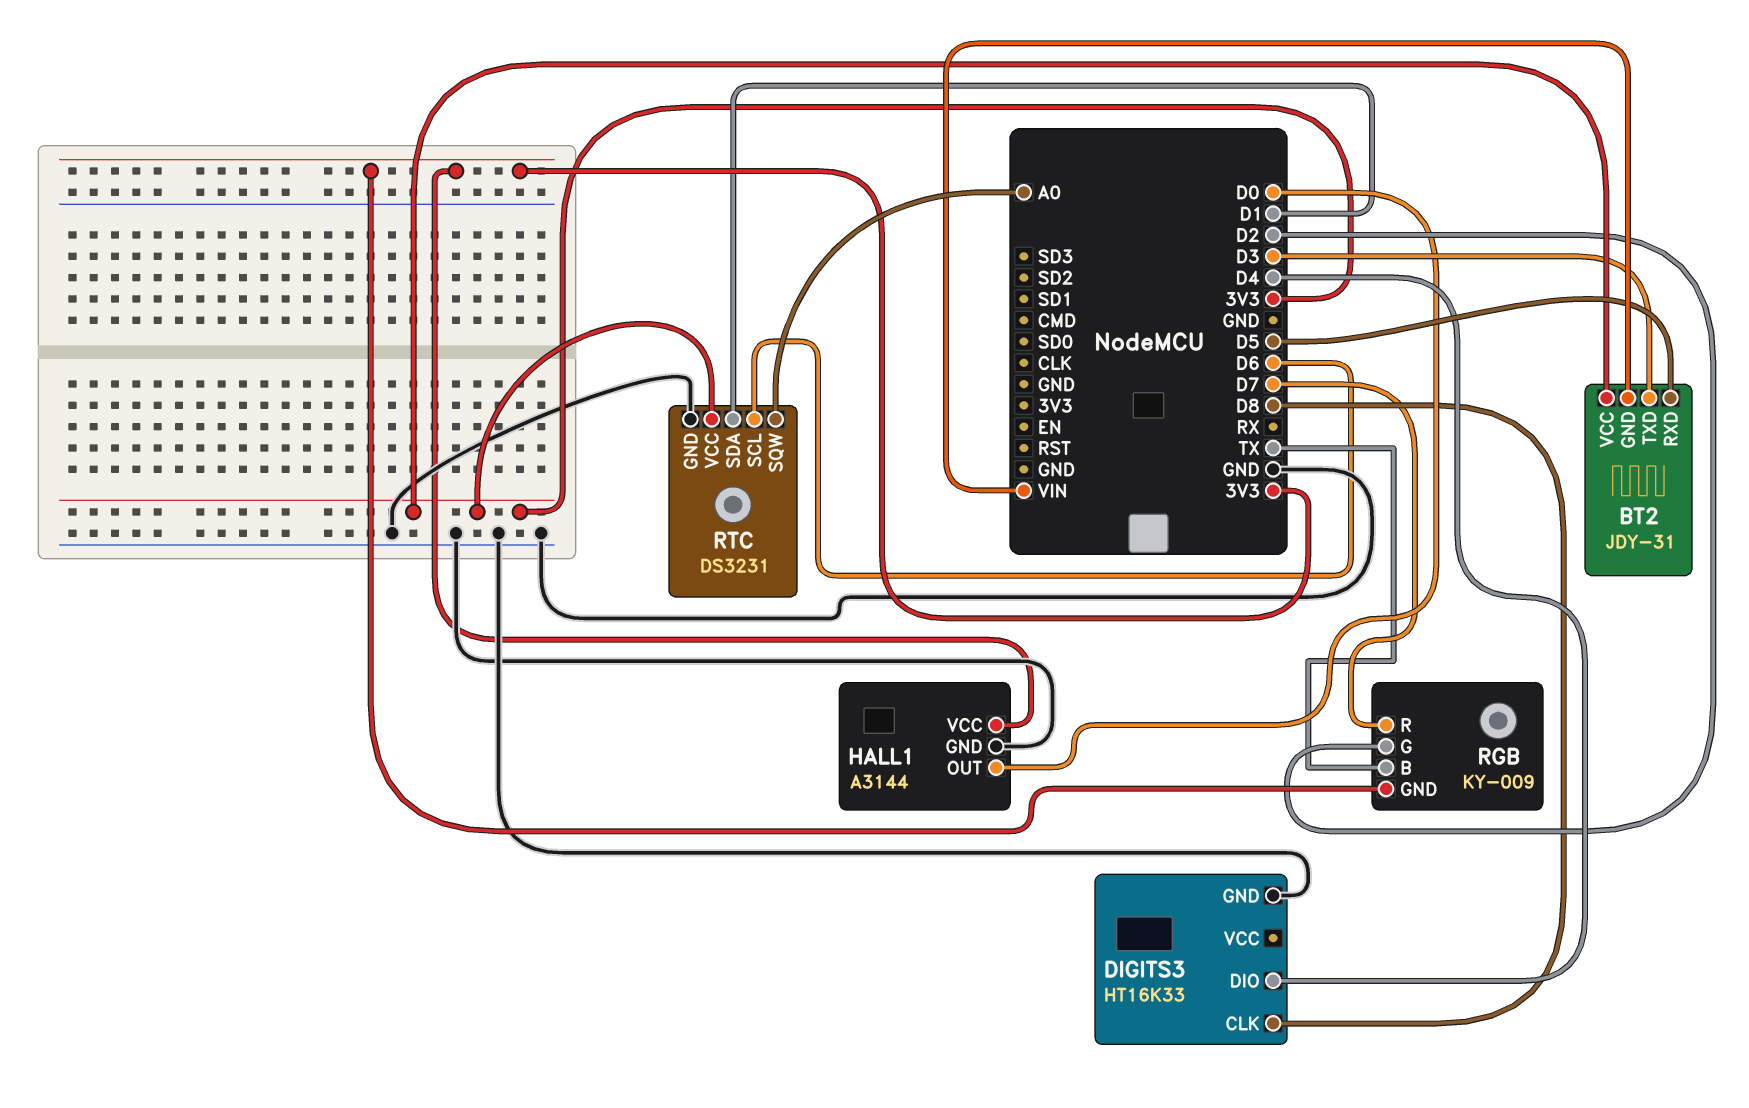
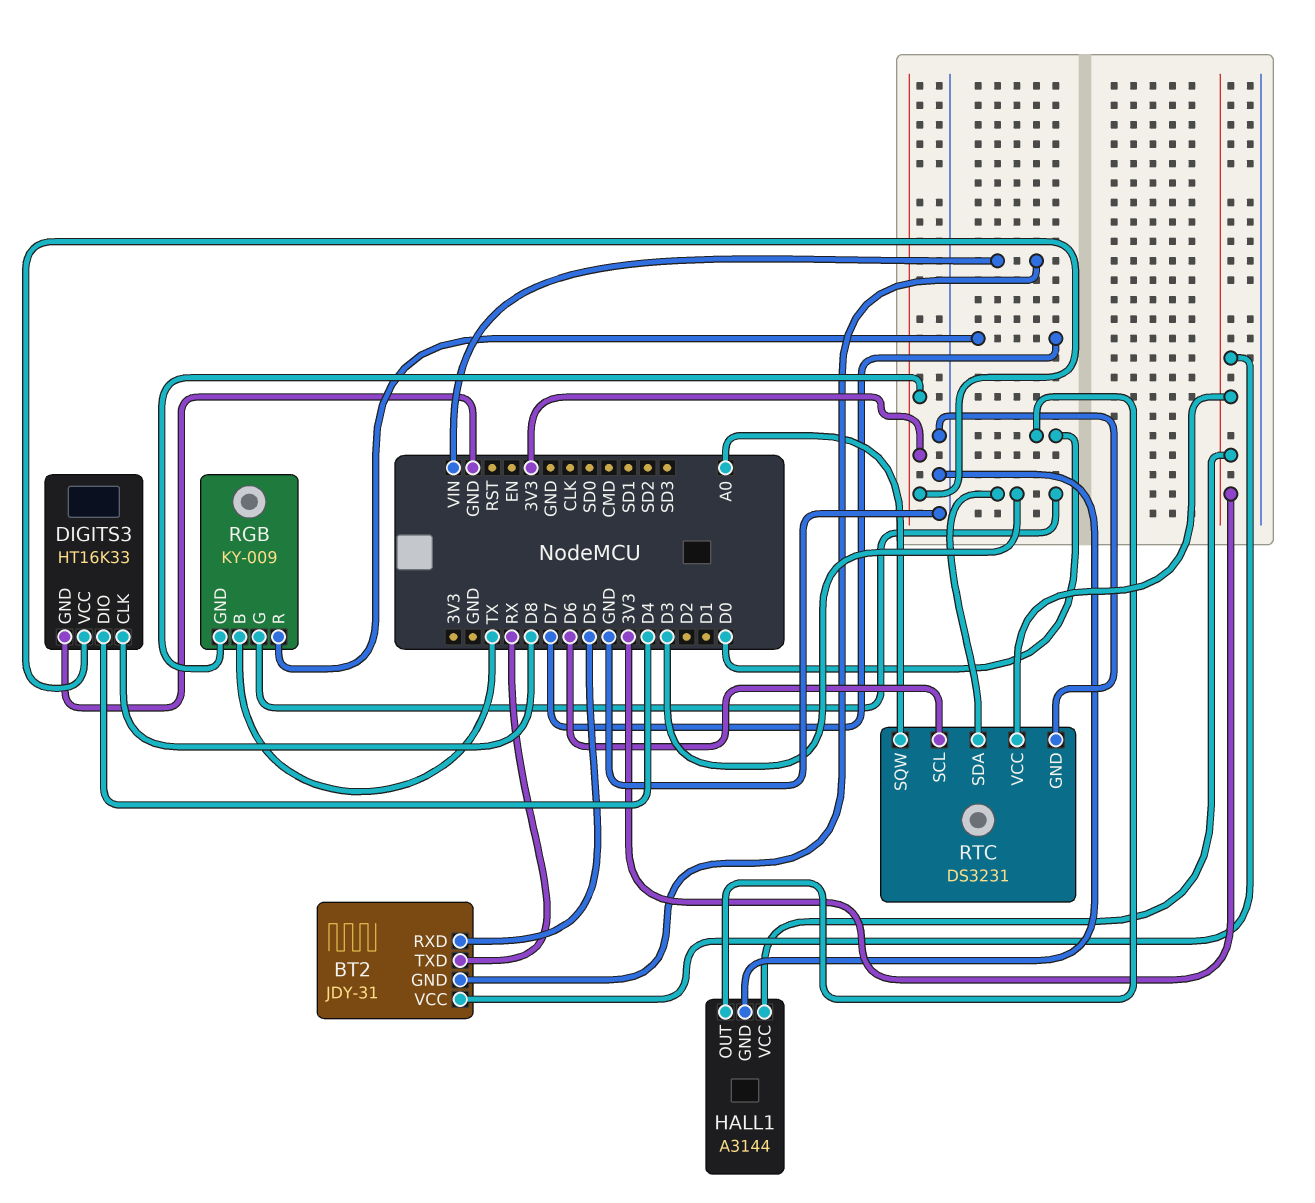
BT2 pin TXD: D3 -> RX
DIGITS3 pin VCC: none -> 3V3
RGB pin G: D2 -> D3
RTC pin SDA: D1 -> D3

